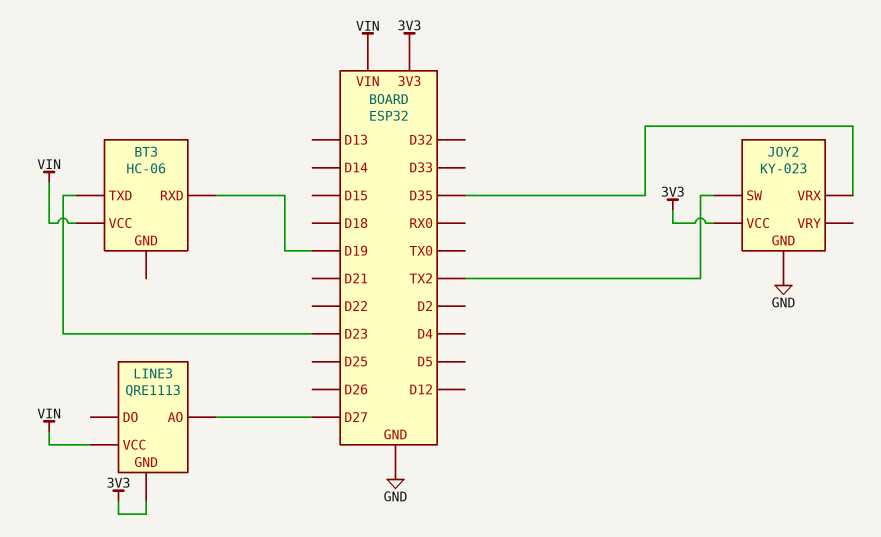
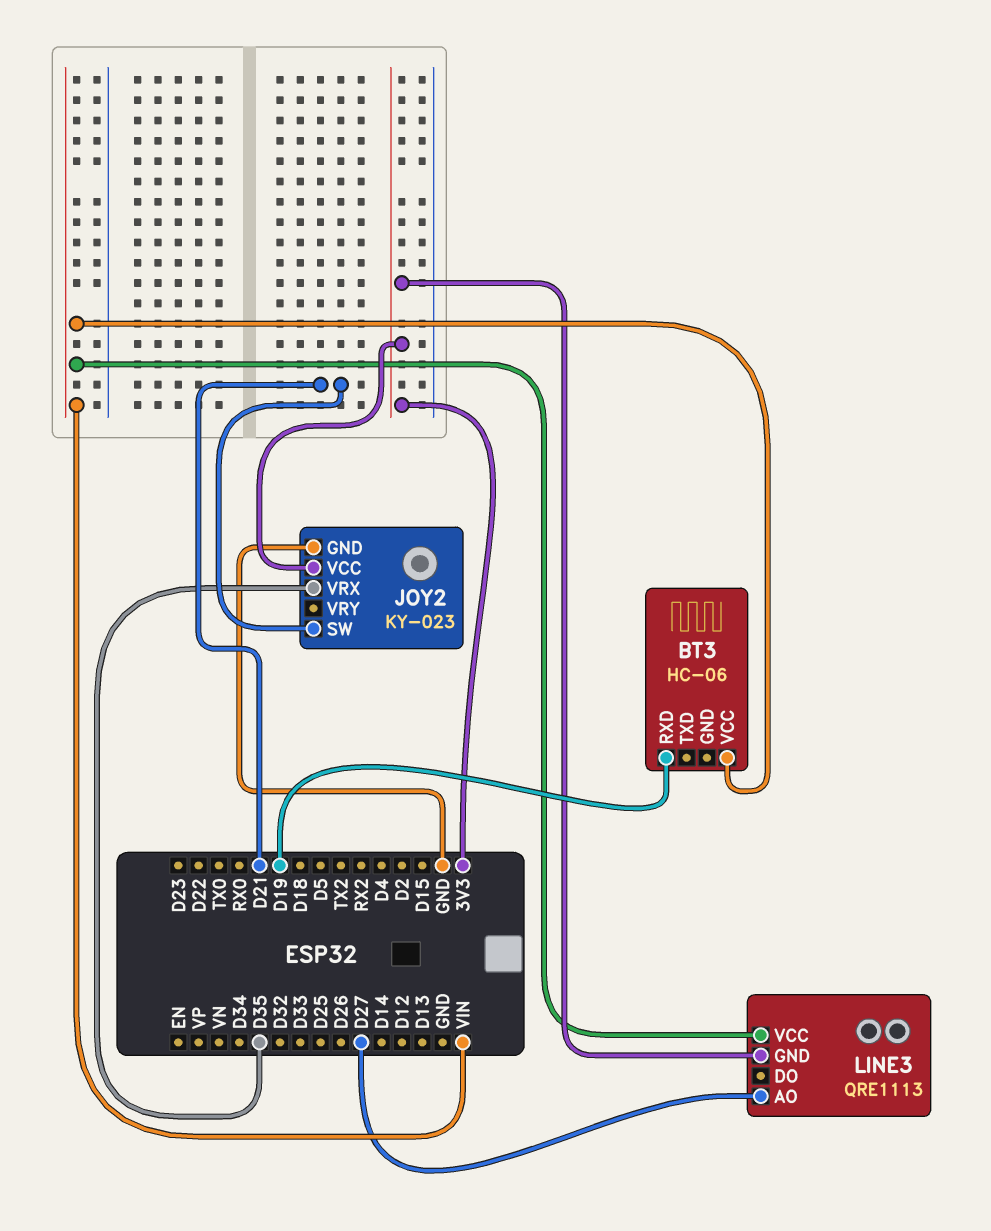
BT3 pin TXD: D23 -> none
JOY2 pin SW: TX2 -> D21

